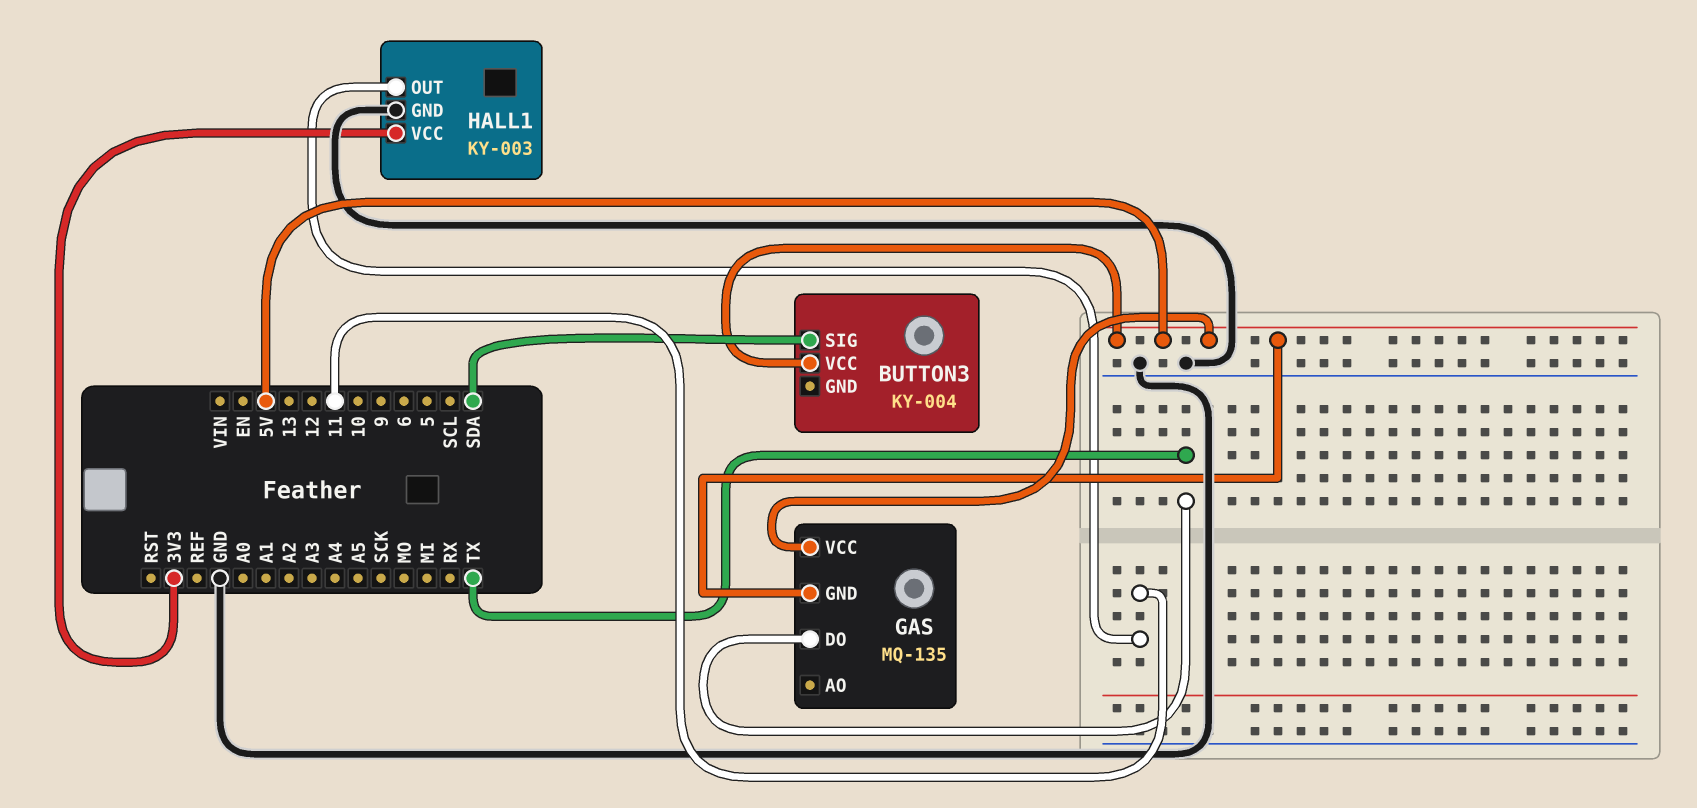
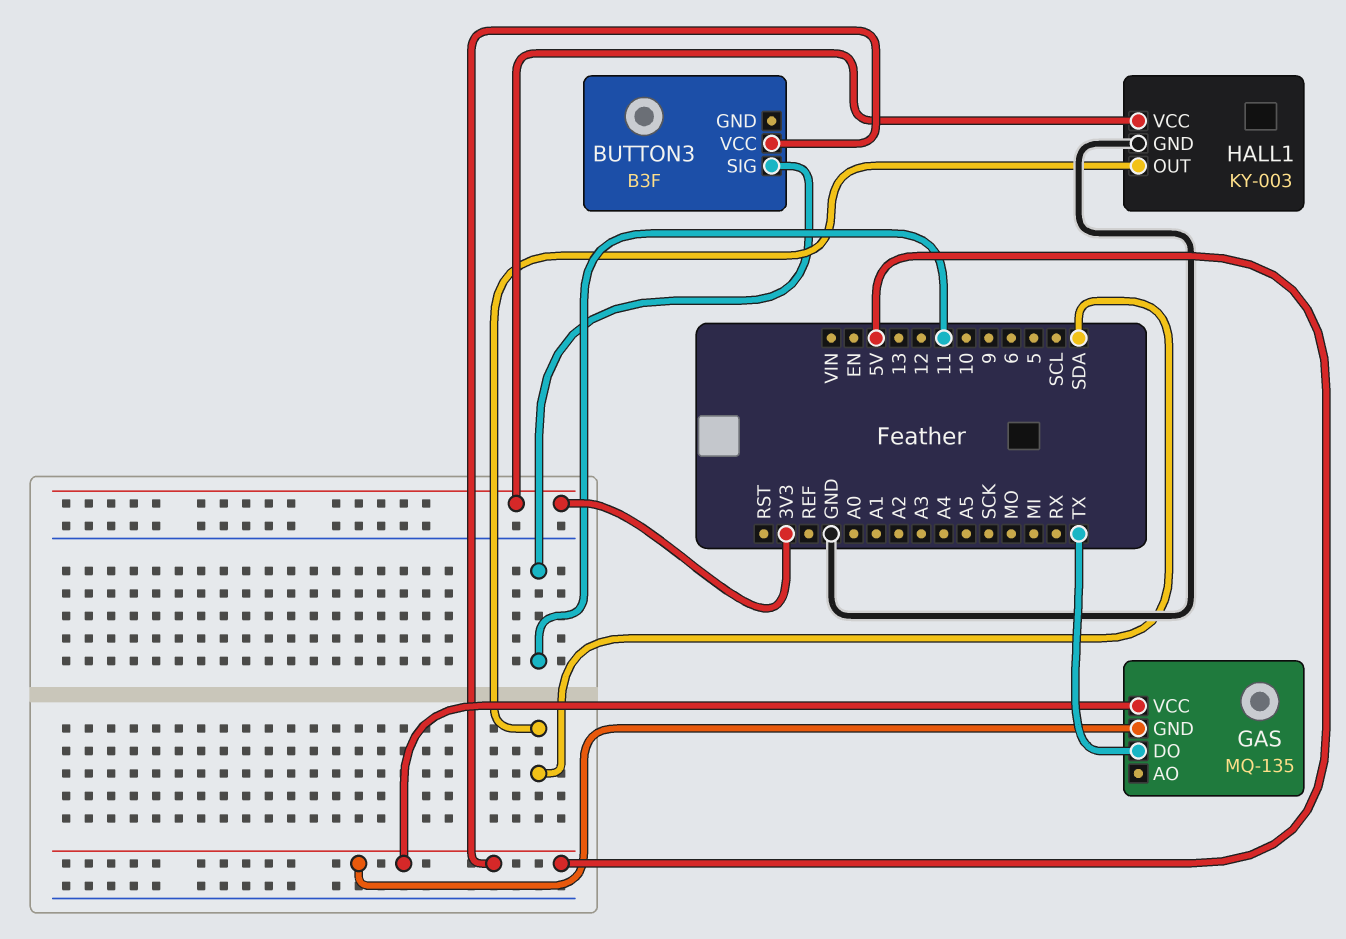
BUTTON3: KY-004 -> B3F
BUTTON3 pin SIG: SDA -> 11
HALL1 pin OUT: 11 -> SDA

